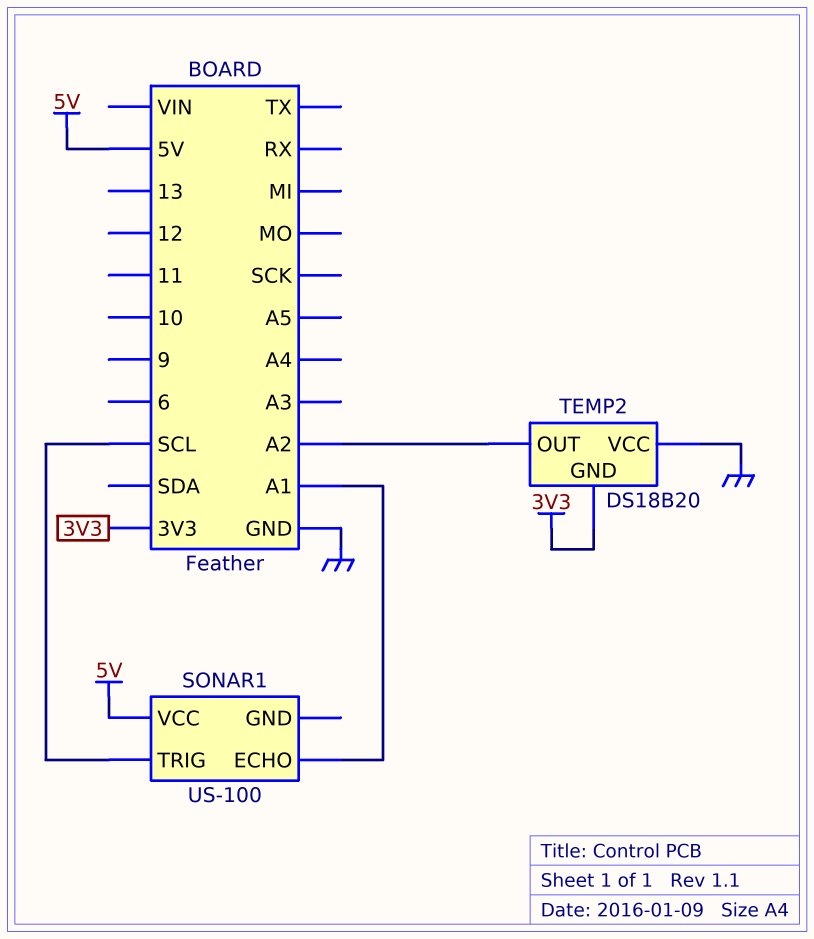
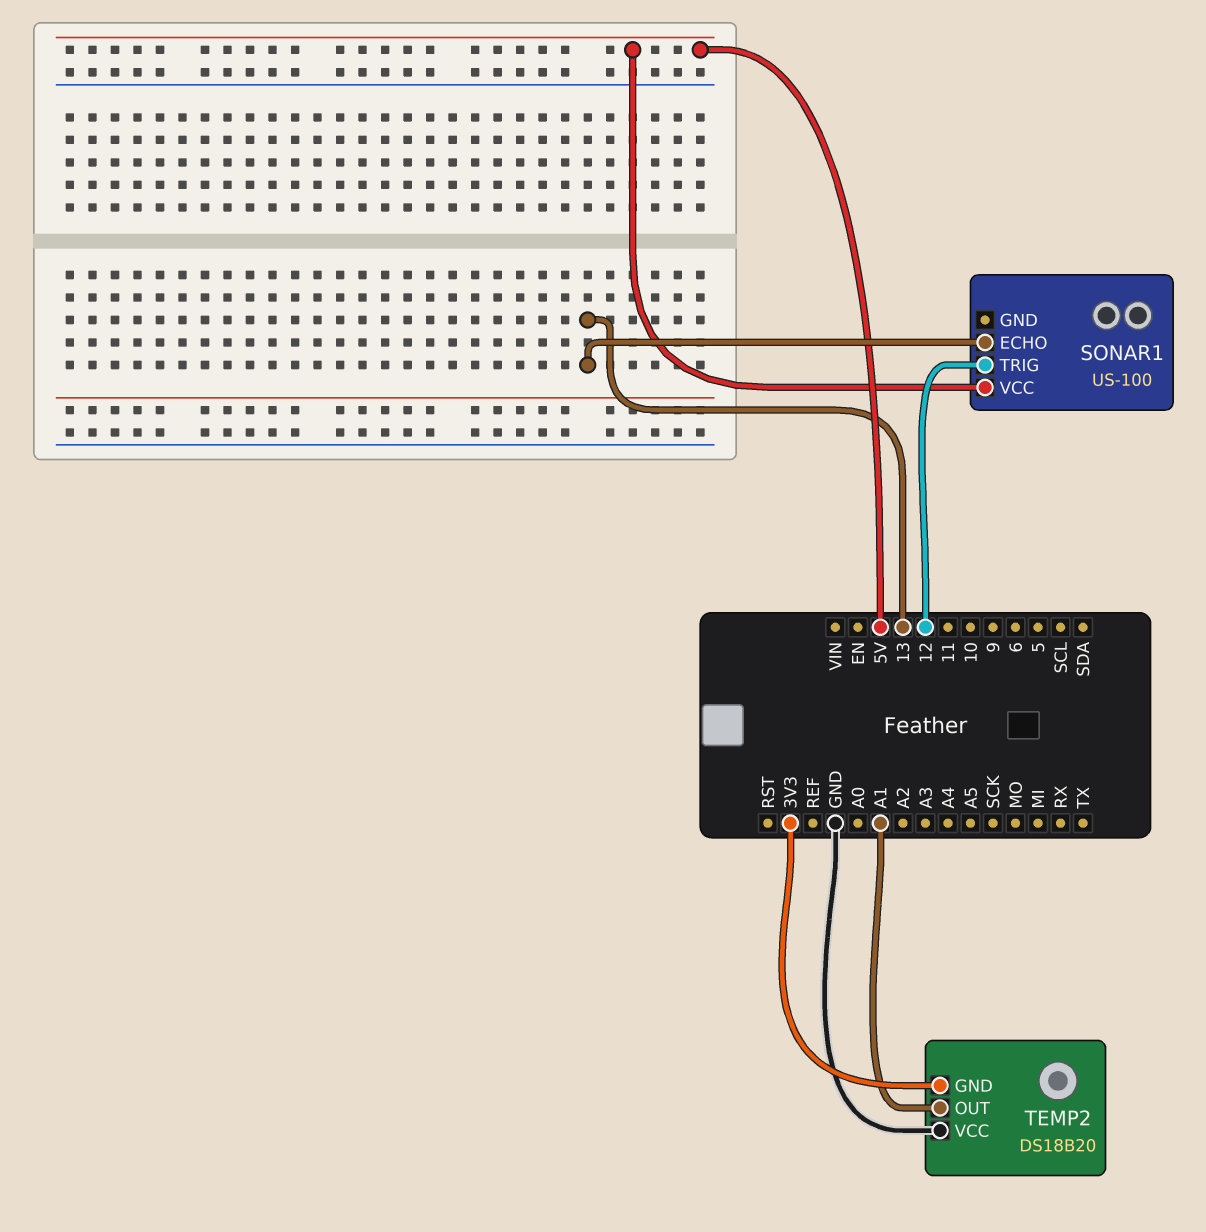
SONAR1 pin ECHO: A1 -> 13
SONAR1 pin TRIG: SCL -> 12
TEMP2 pin OUT: A2 -> A1

